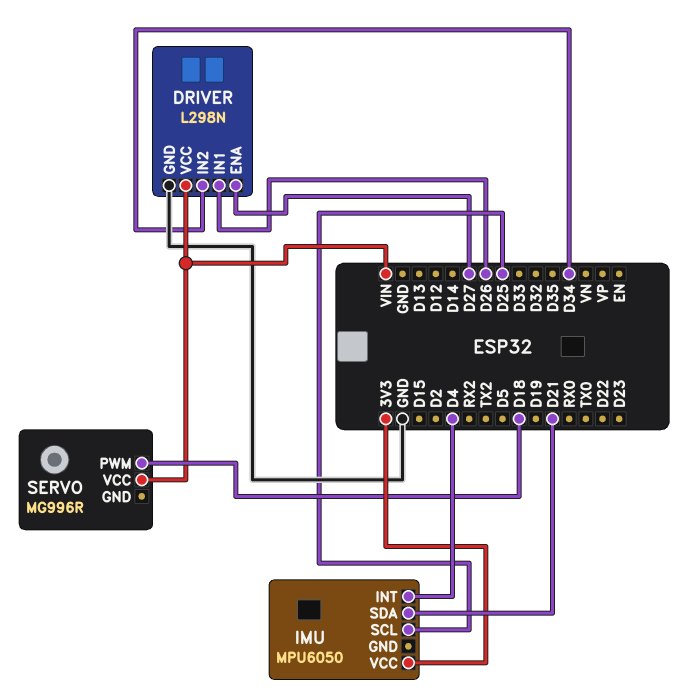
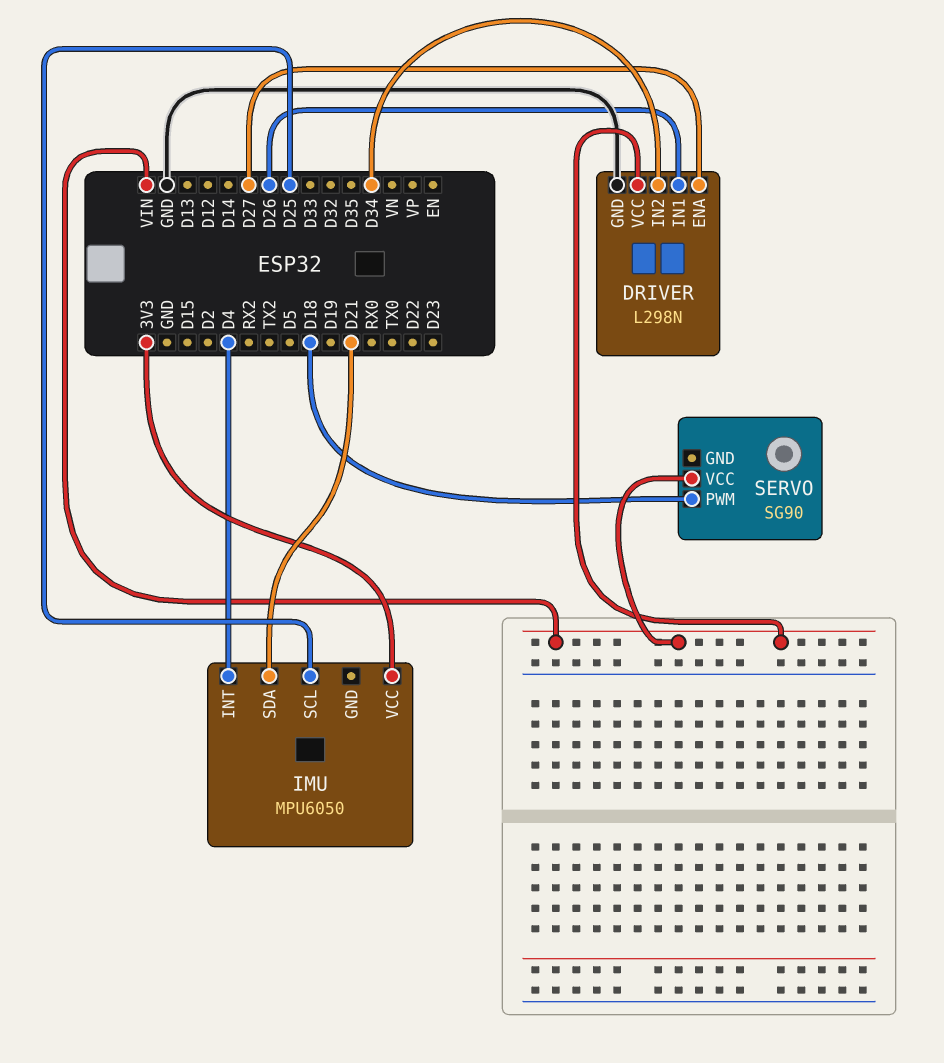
SERVO: MG996R -> SG90

